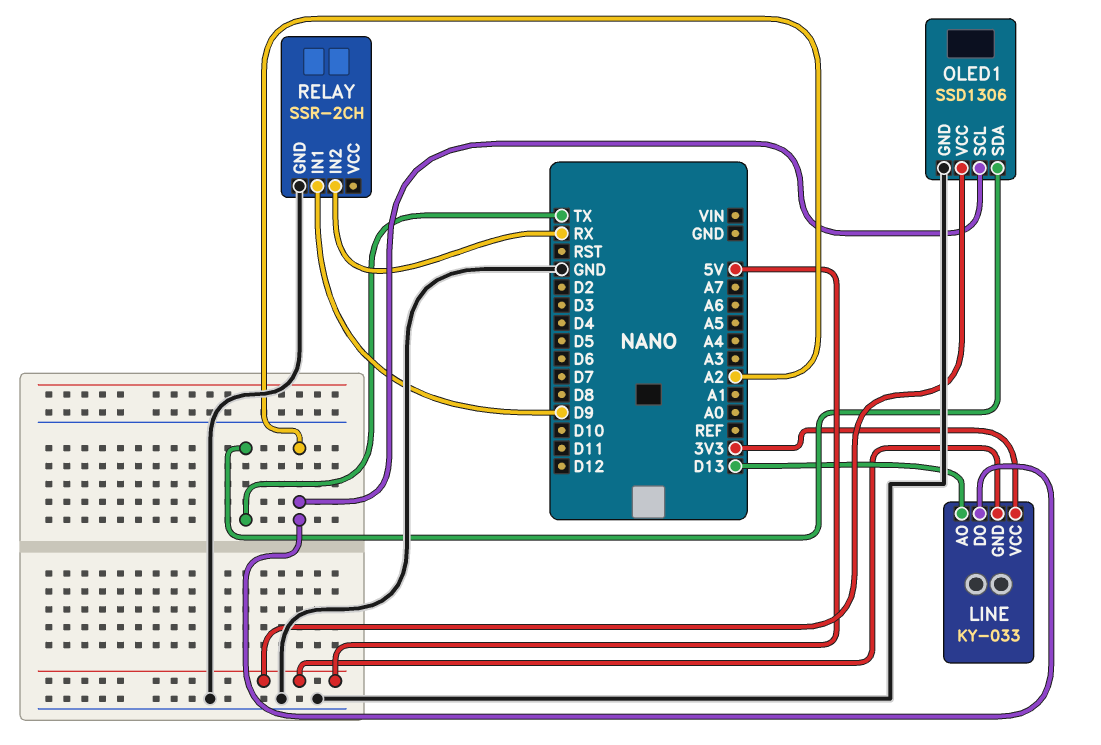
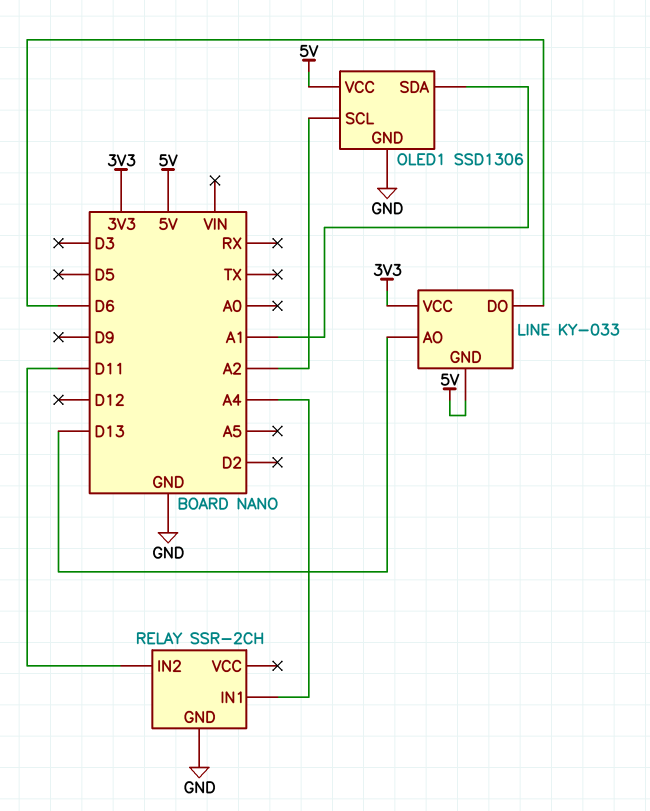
LINE pin DO: A2 -> D6
OLED1 pin SDA: TX -> A1
RELAY pin IN1: D9 -> A4
RELAY pin IN2: RX -> D11

